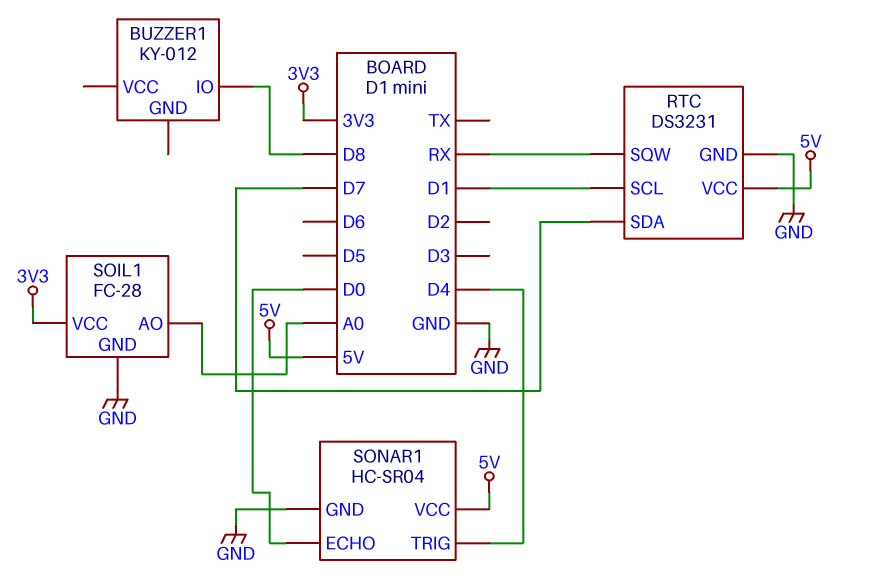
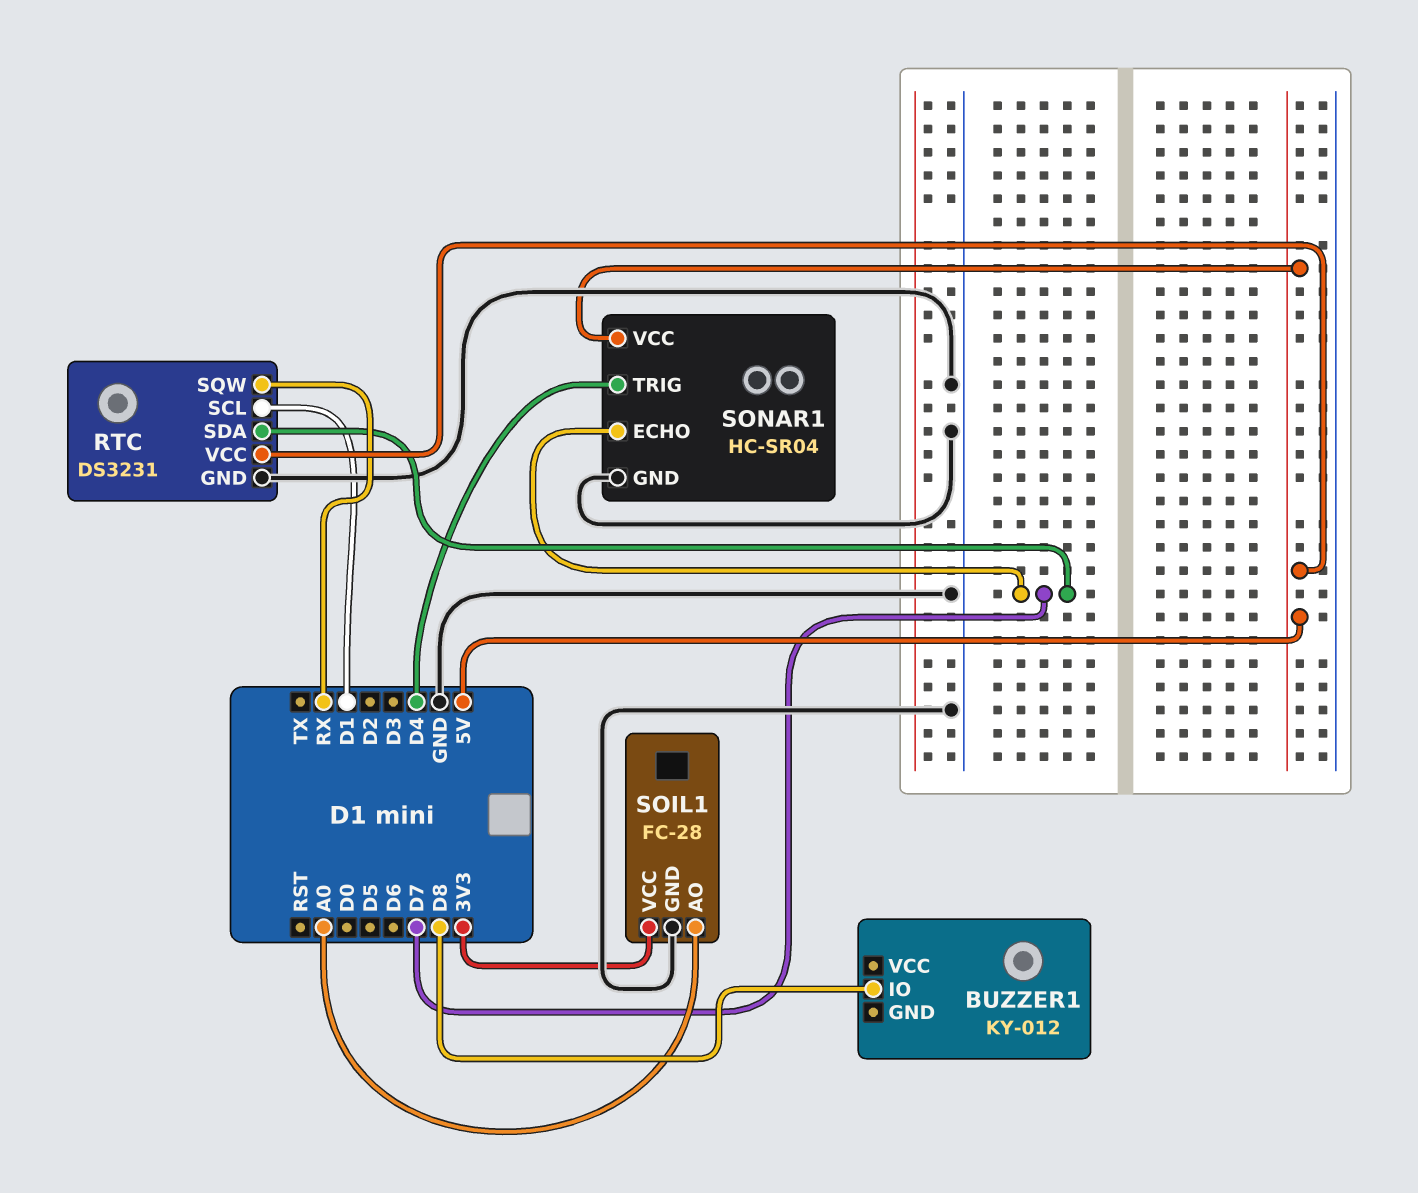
SONAR1 pin ECHO: D0 -> D7

